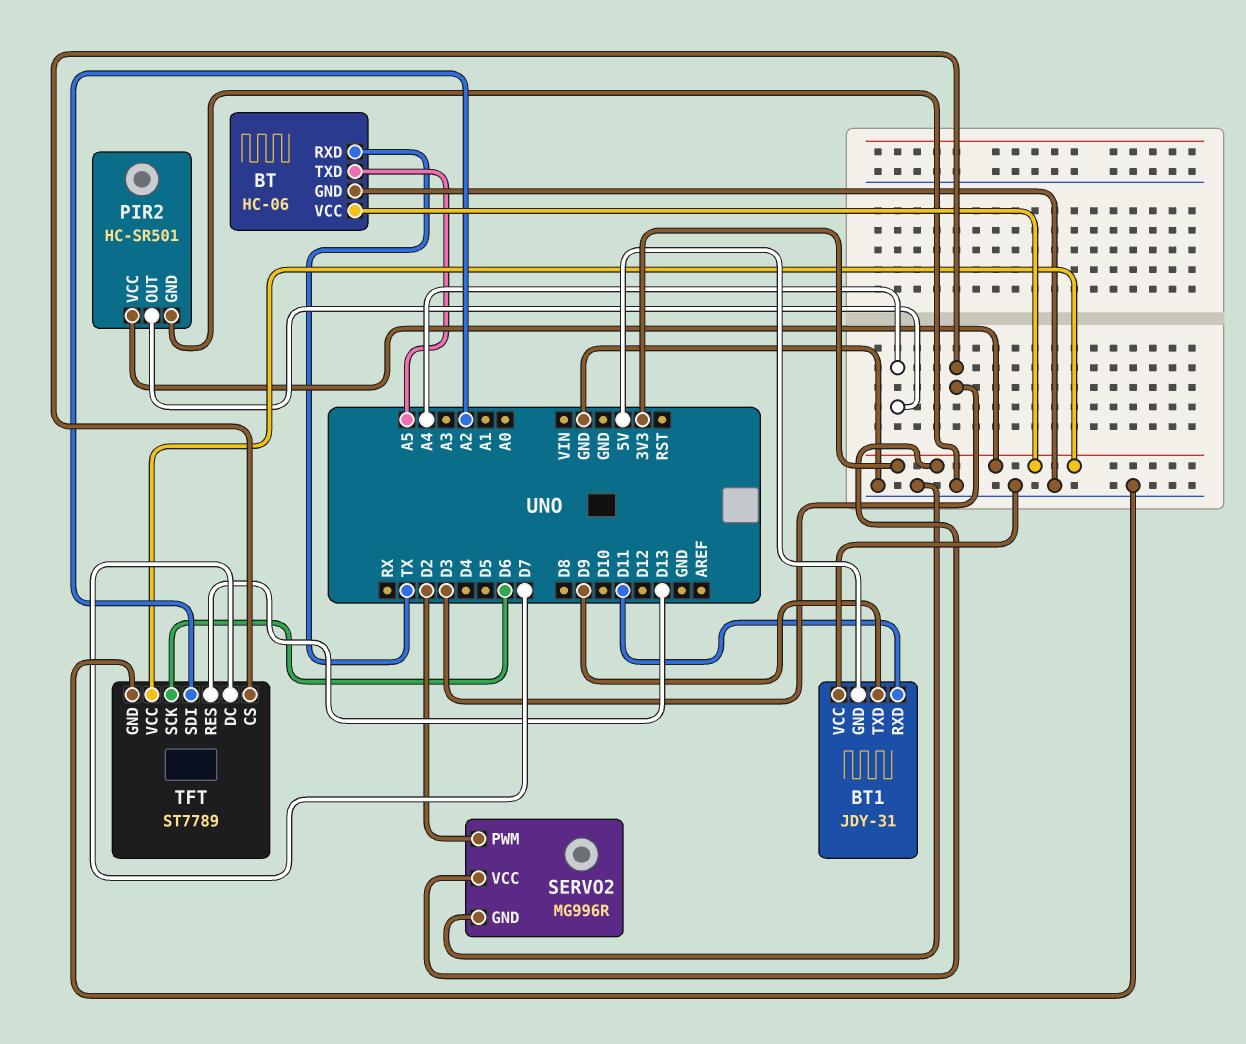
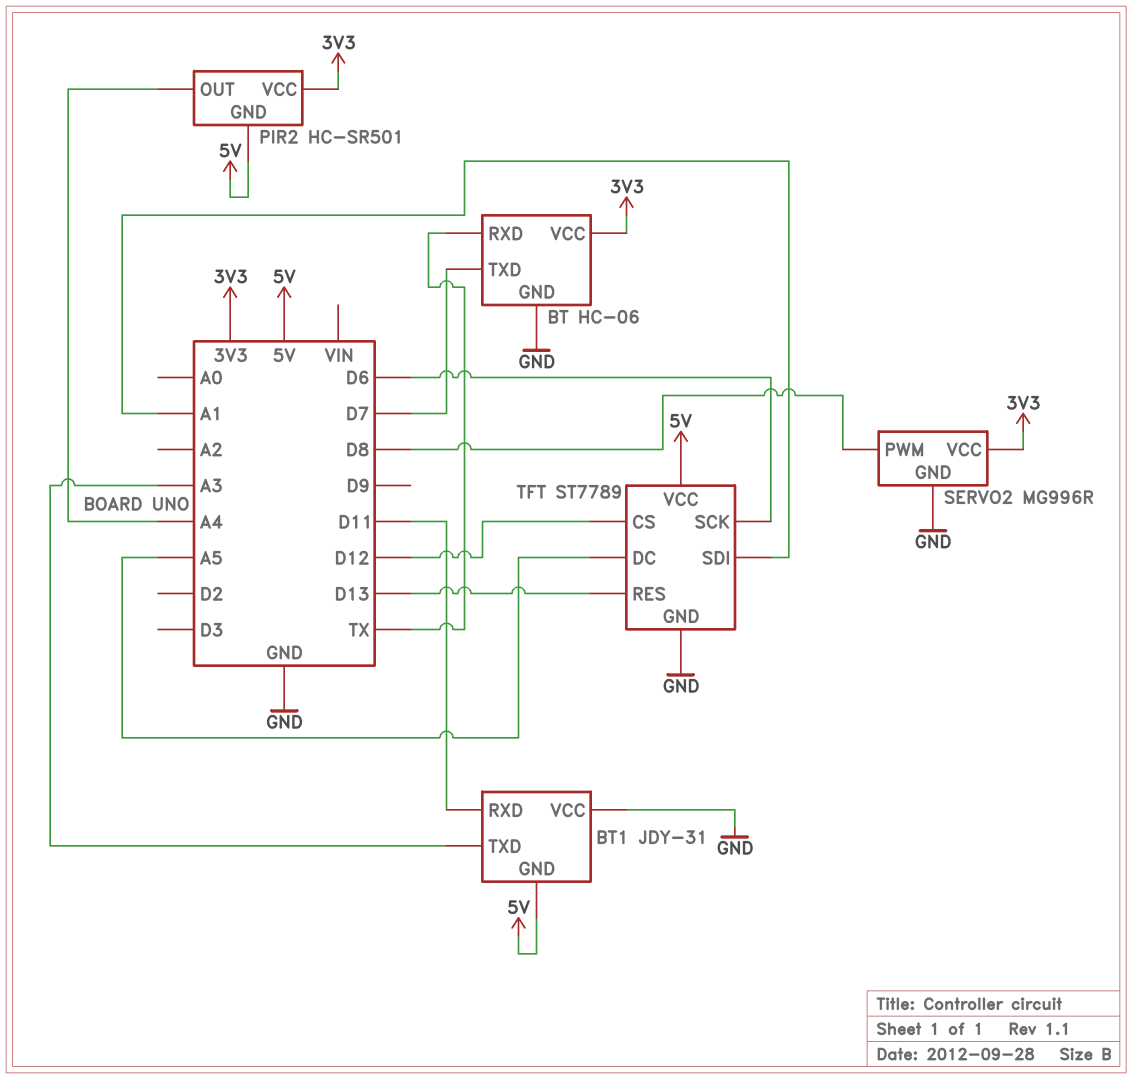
BT pin TXD: A5 -> D7
BT1 pin TXD: D9 -> A3
PIR2 pin GND: GND -> 5V
SERVO2 pin PWM: D2 -> D8
TFT pin CS: D3 -> D12
TFT pin DC: D7 -> A5
TFT pin SDI: A2 -> A1
TFT pin VCC: 3V3 -> 5V

